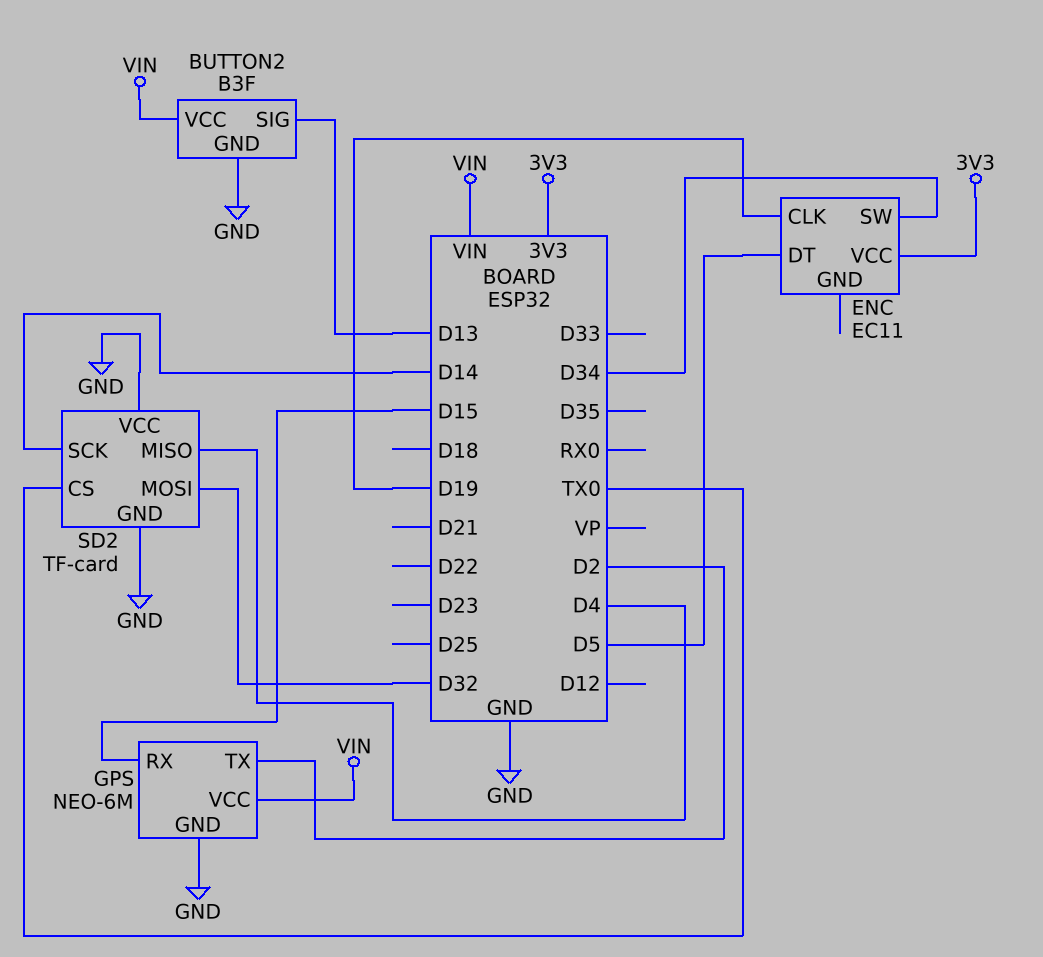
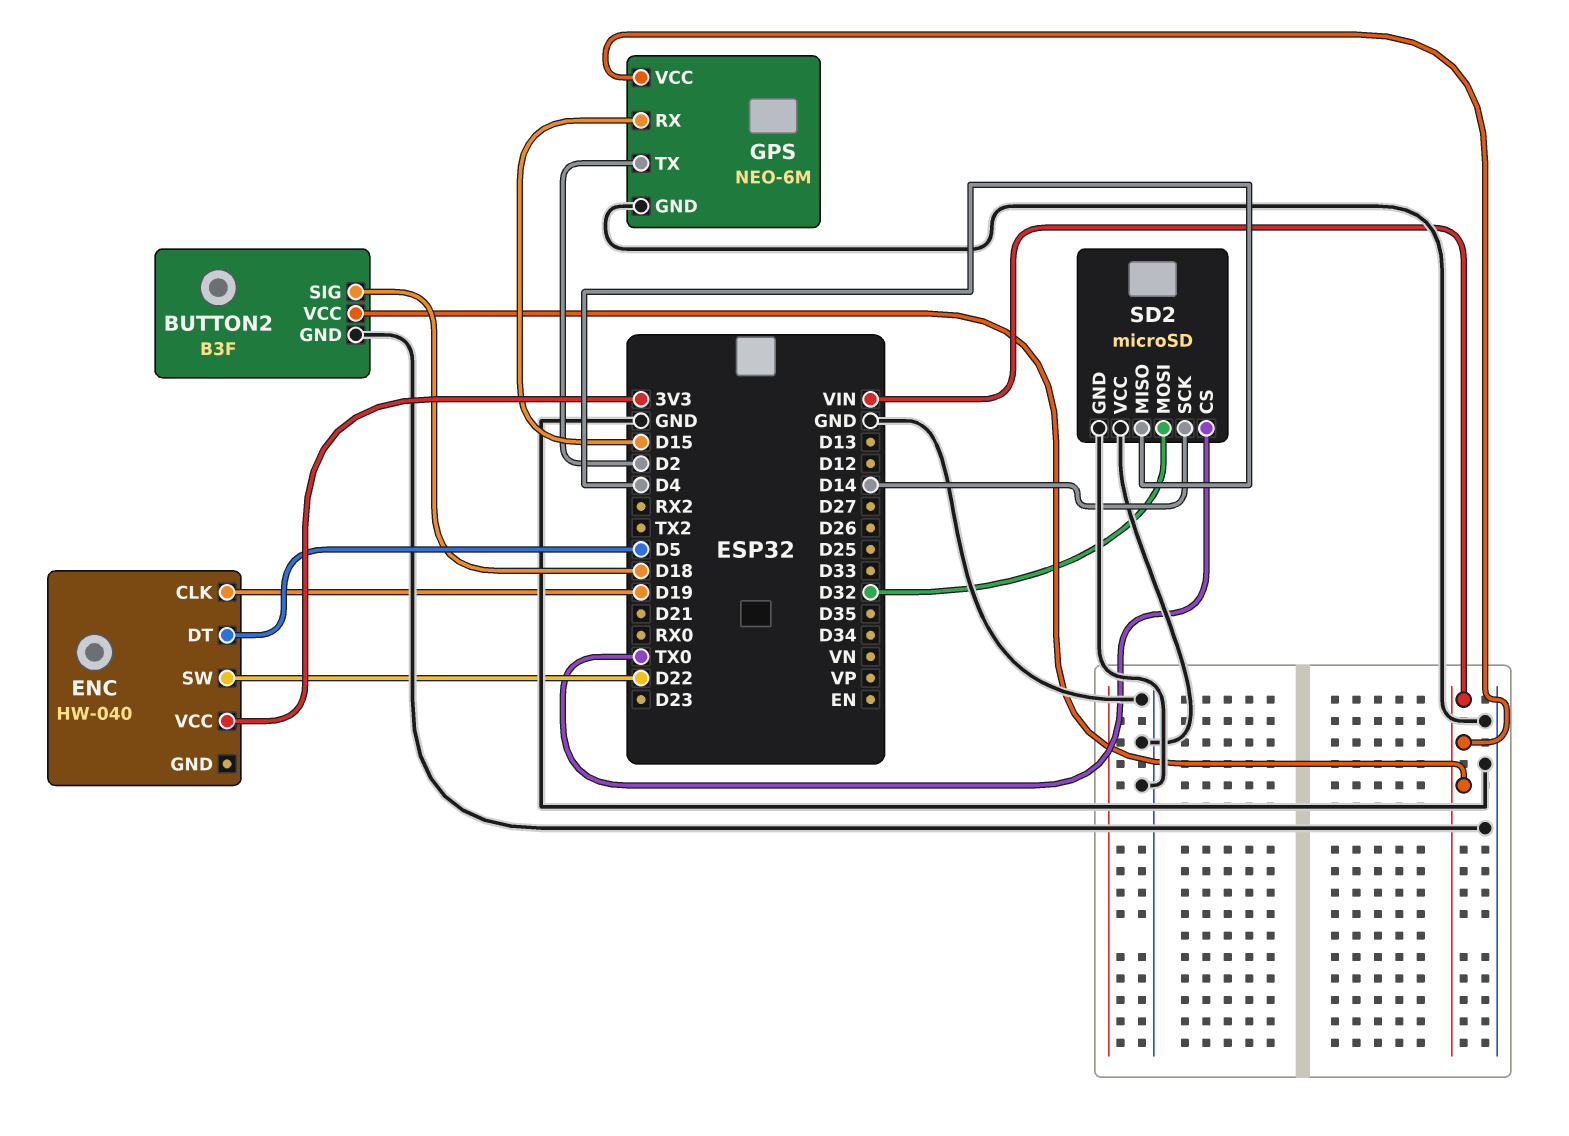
BUTTON2 pin SIG: D13 -> D18
ENC: EC11 -> HW-040
ENC pin SW: D34 -> D22
SD2: TF-card -> microSD

